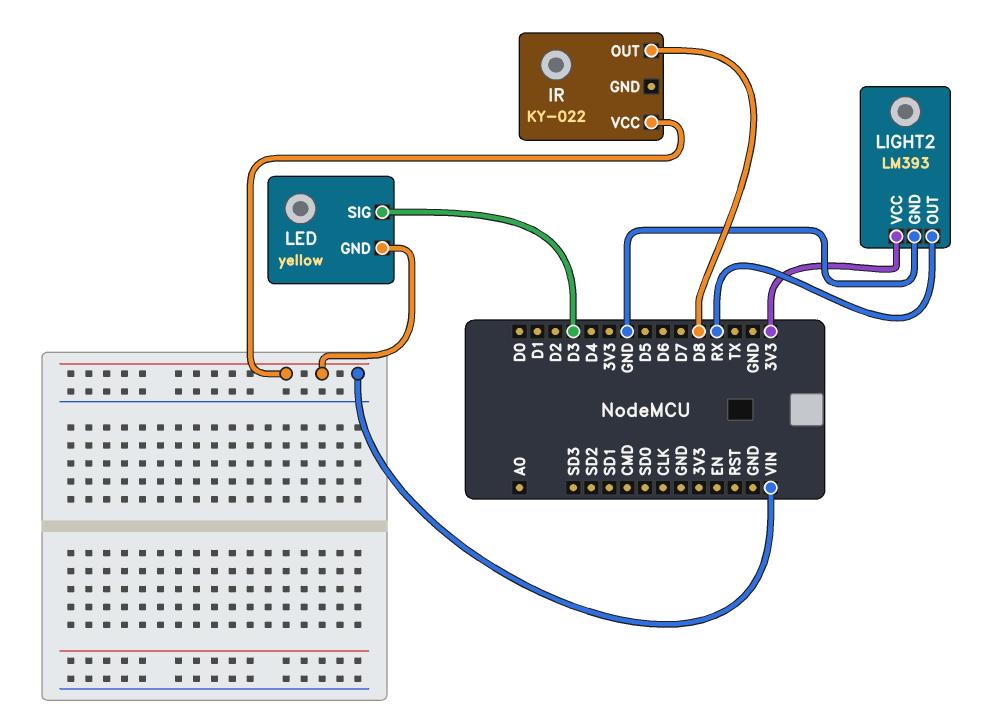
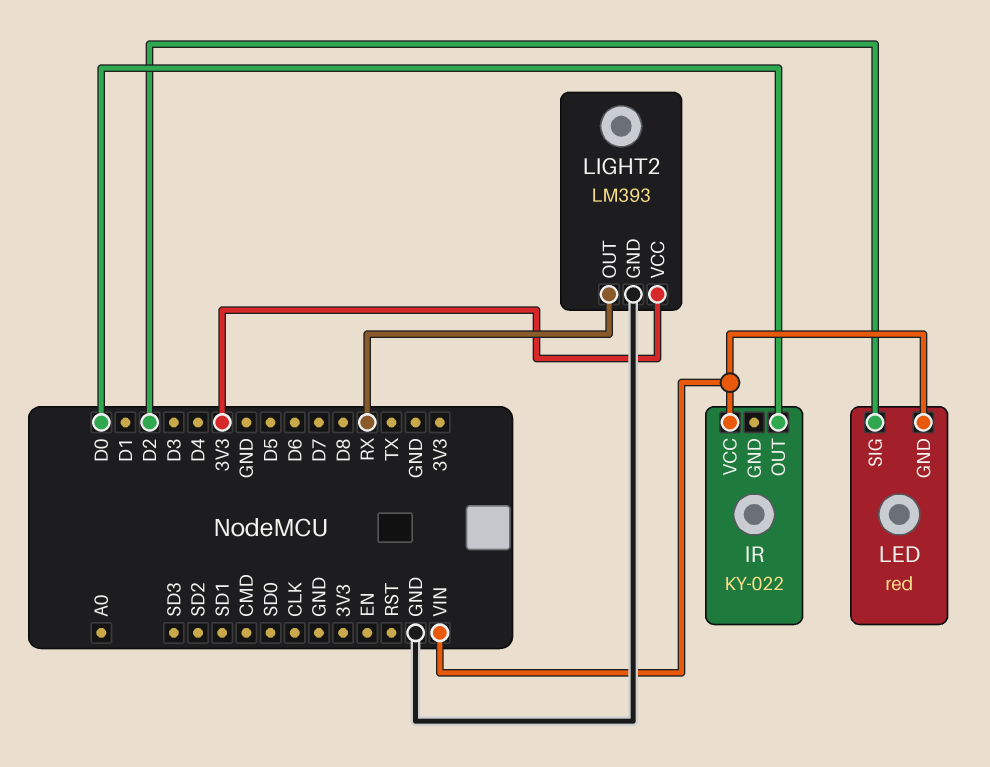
IR pin OUT: D8 -> D0
LED: yellow -> red
LED pin SIG: D3 -> D2

